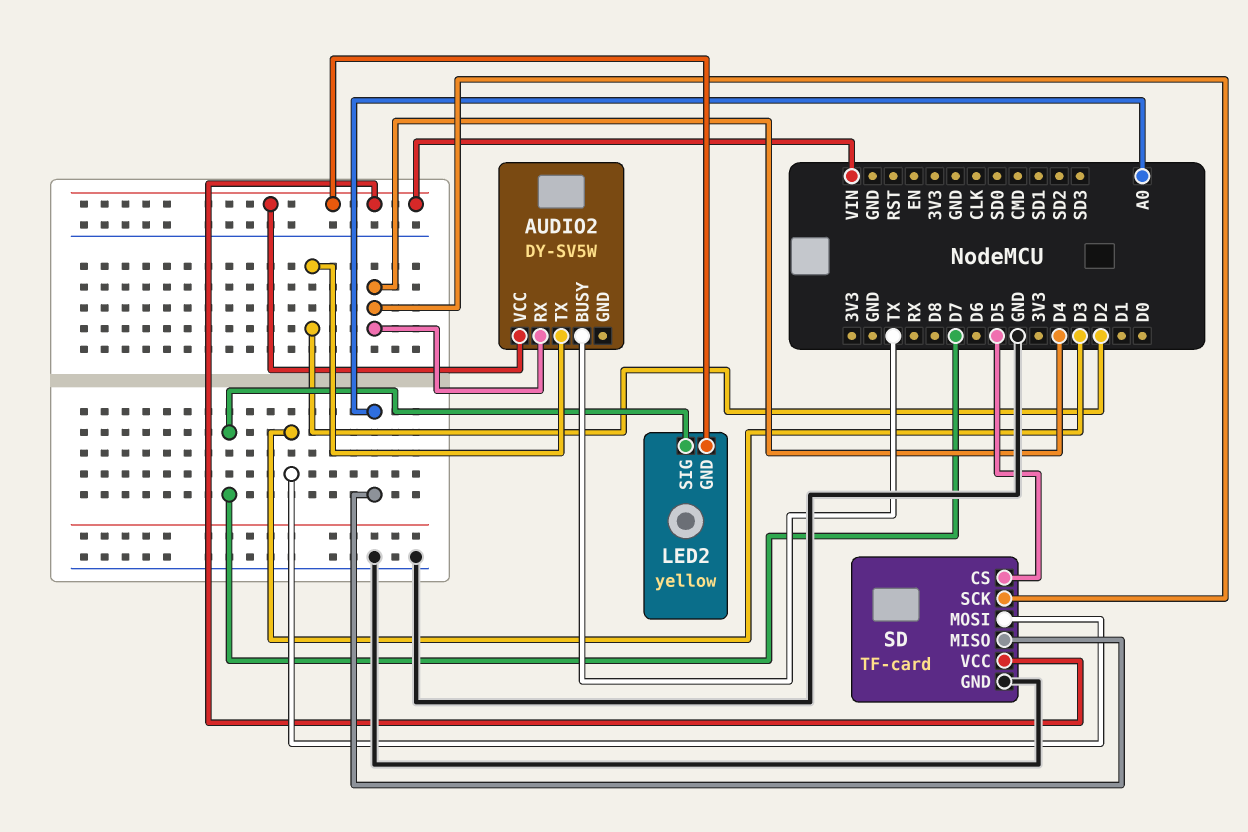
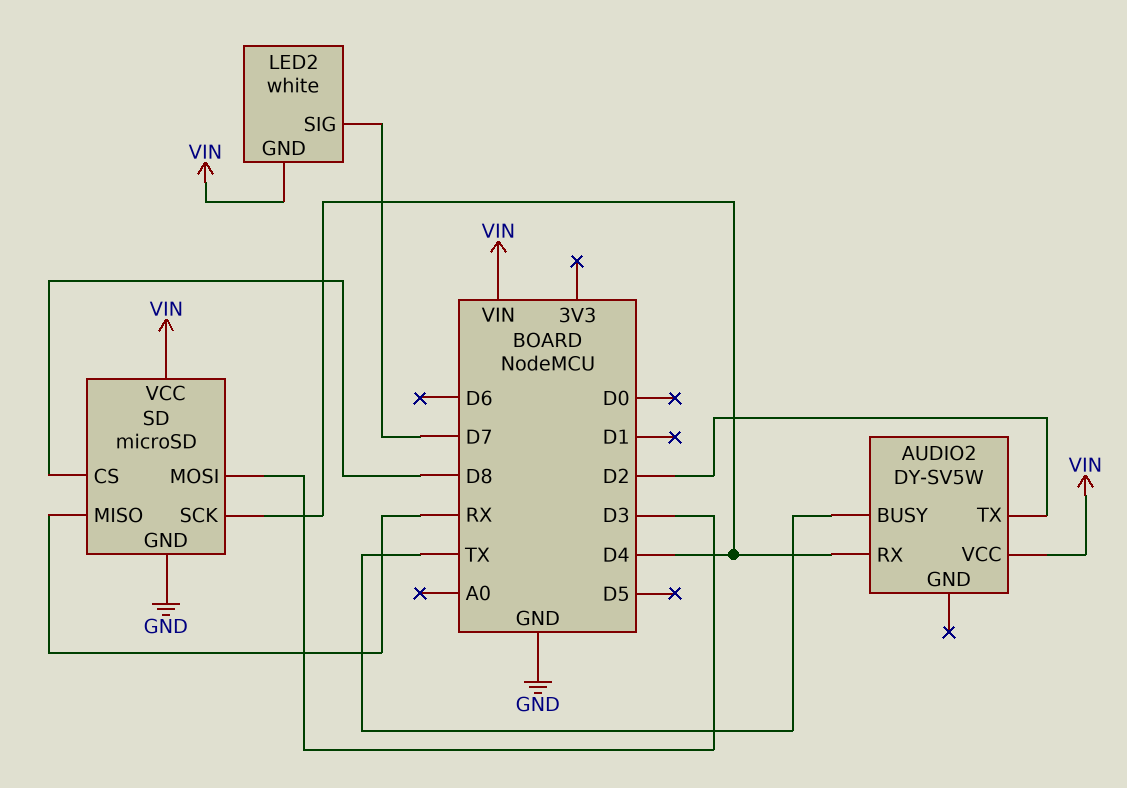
LED2: yellow -> white
SD: TF-card -> microSD
SD pin CS: D5 -> D8
SD pin MISO: A0 -> RX

